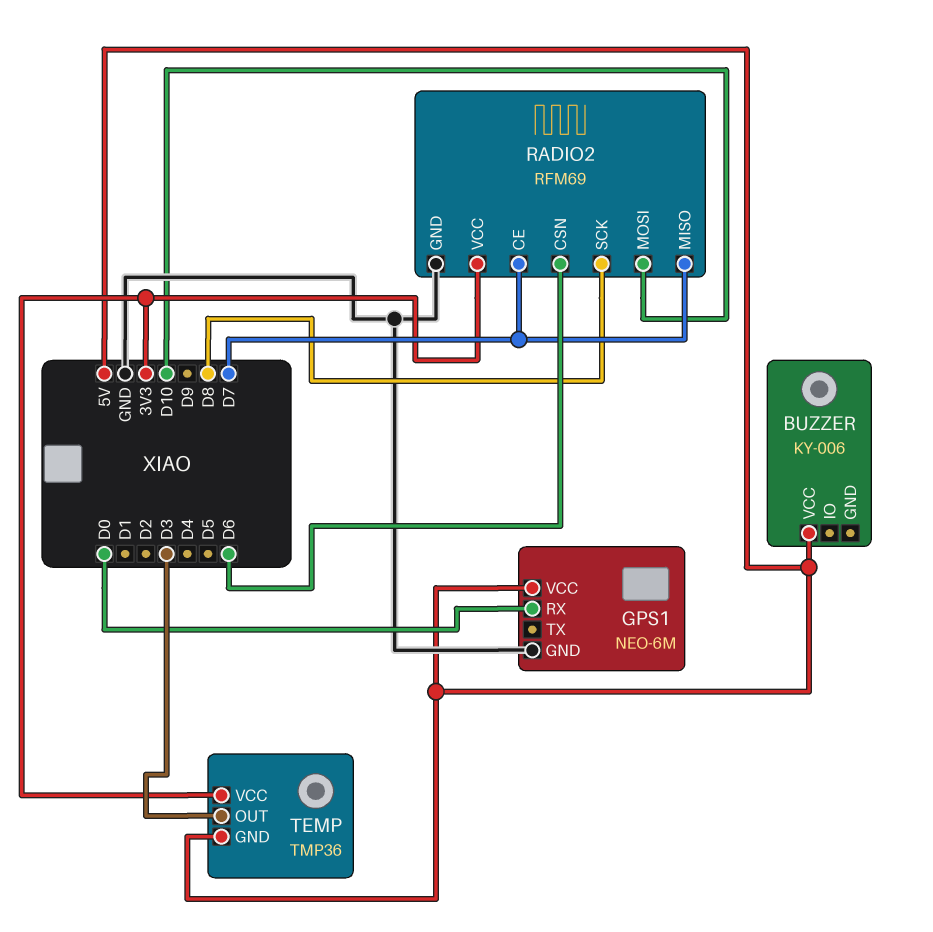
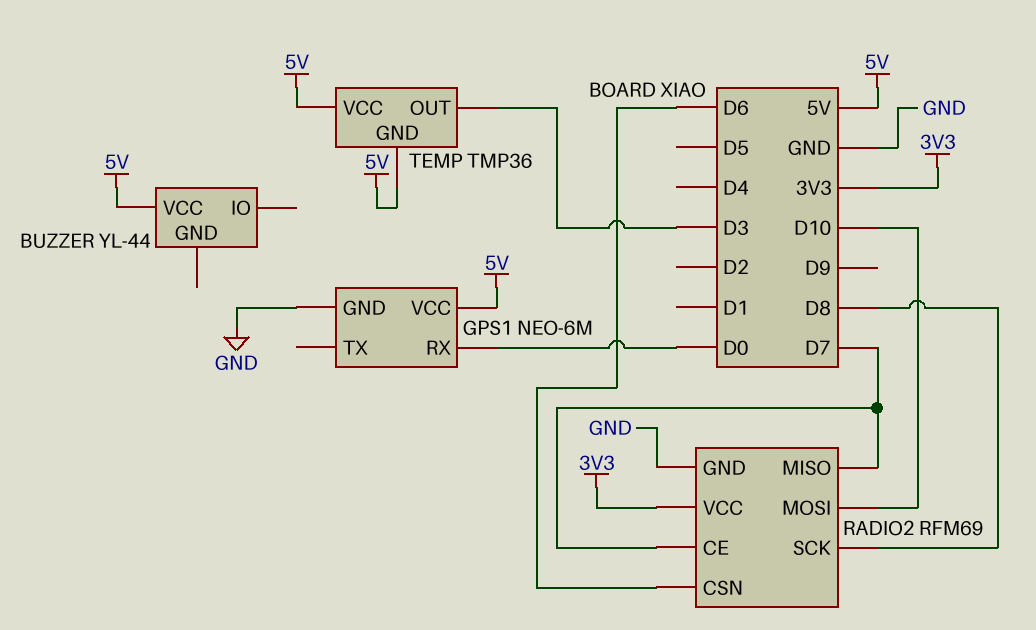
BUZZER: KY-006 -> YL-44
TEMP pin VCC: 3V3 -> 5V

